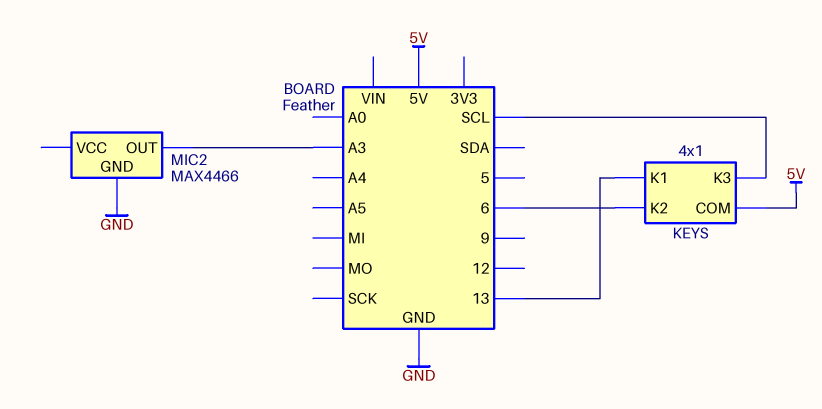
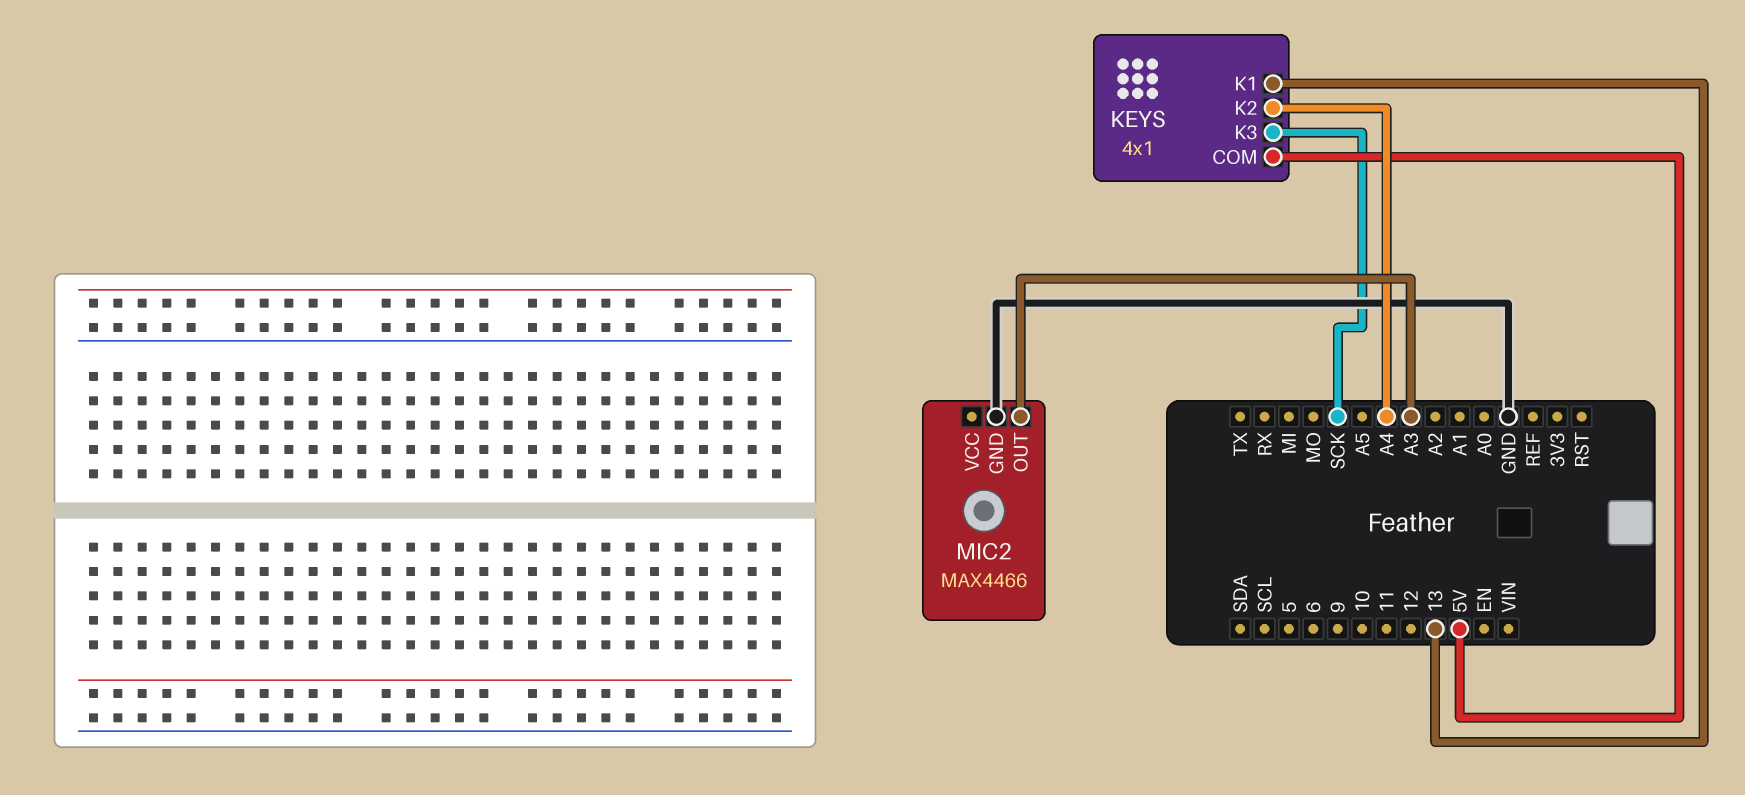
KEYS pin K2: 6 -> A4
KEYS pin K3: SCL -> SCK

